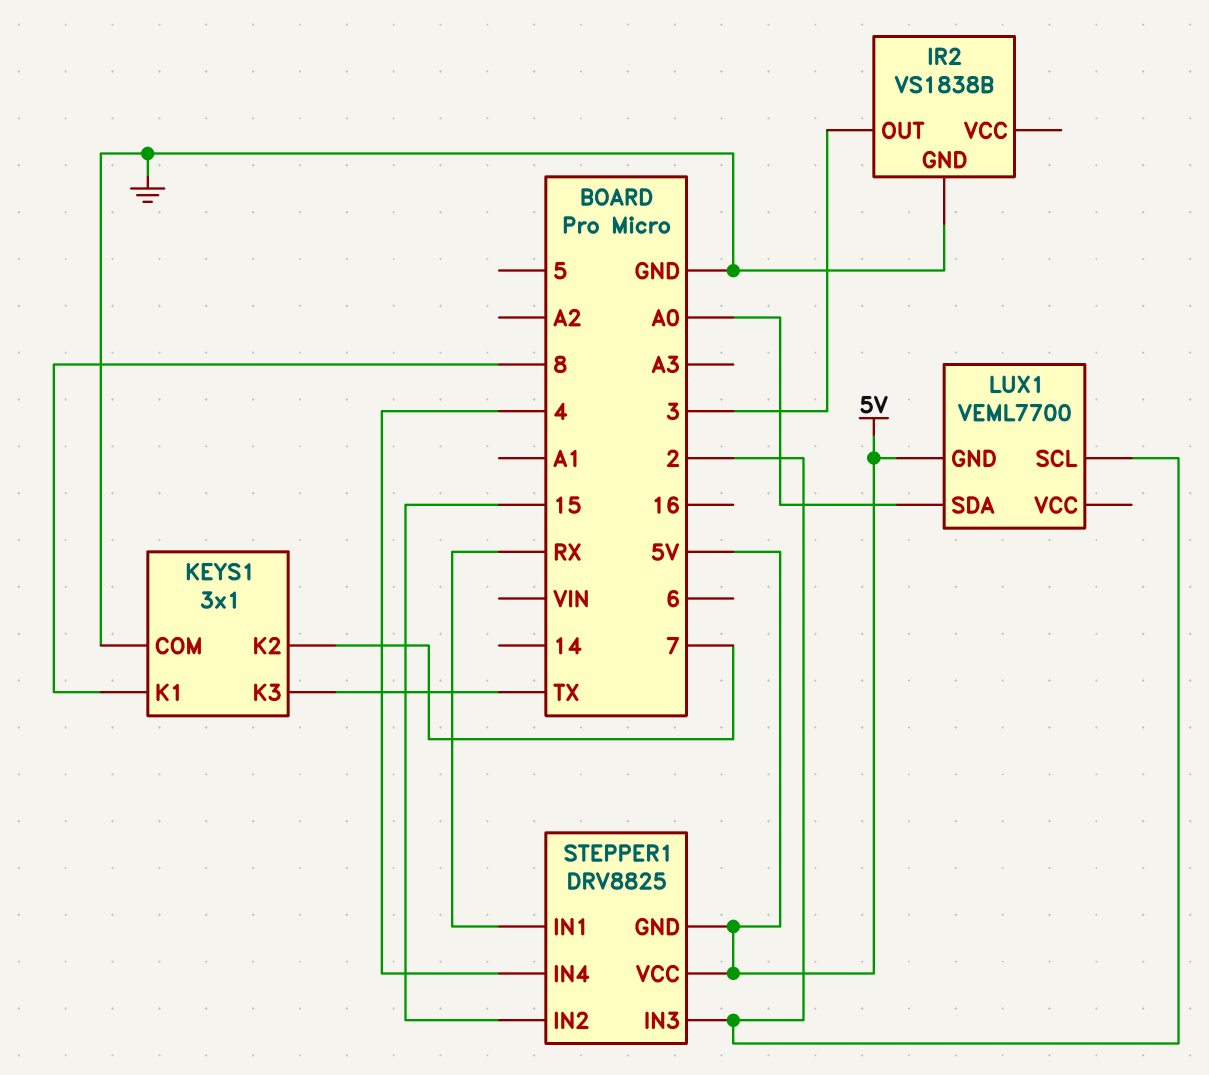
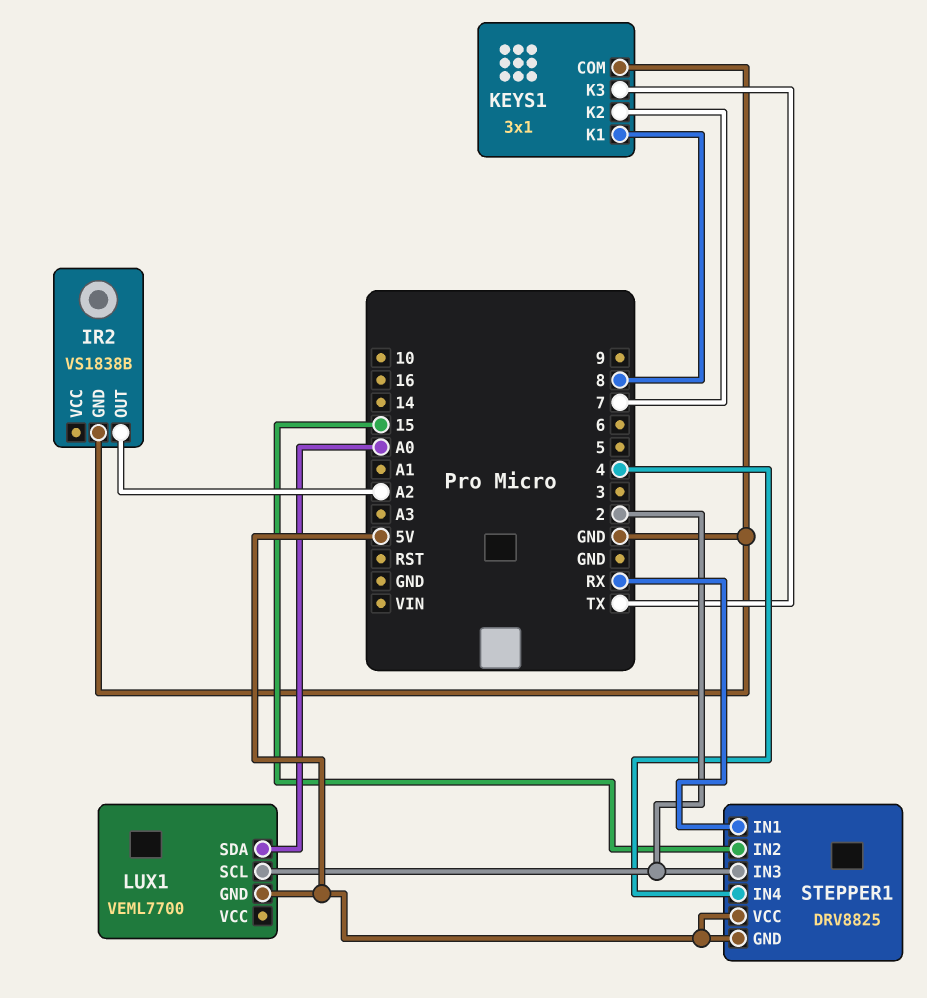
IR2 pin OUT: 3 -> A2

